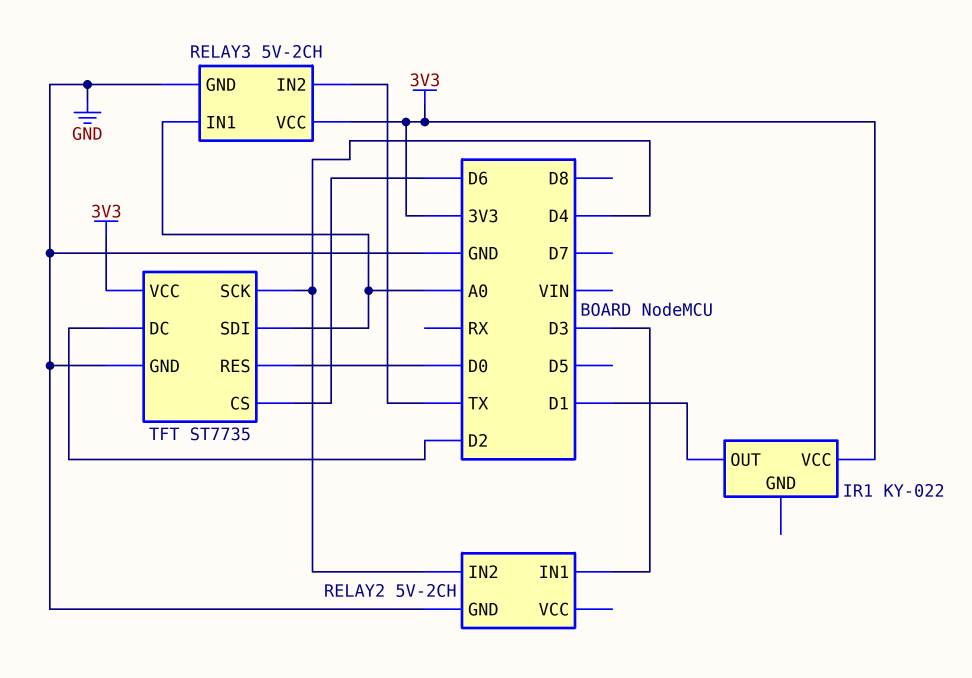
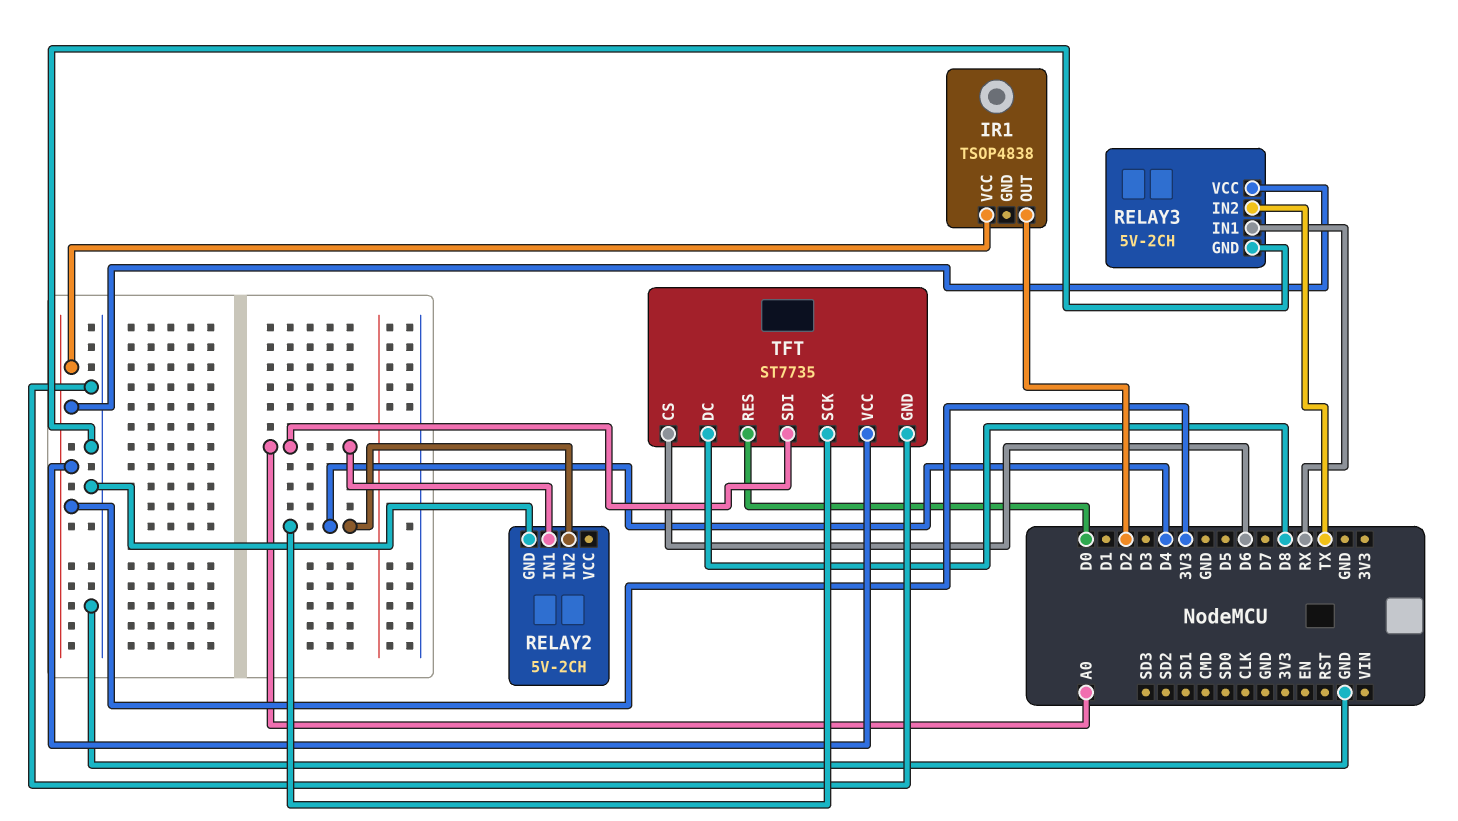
IR1: KY-022 -> TSOP4838
IR1 pin OUT: D1 -> D2
RELAY2 pin IN1: D3 -> A0
RELAY3 pin IN1: A0 -> RX
TFT pin DC: D2 -> D8

